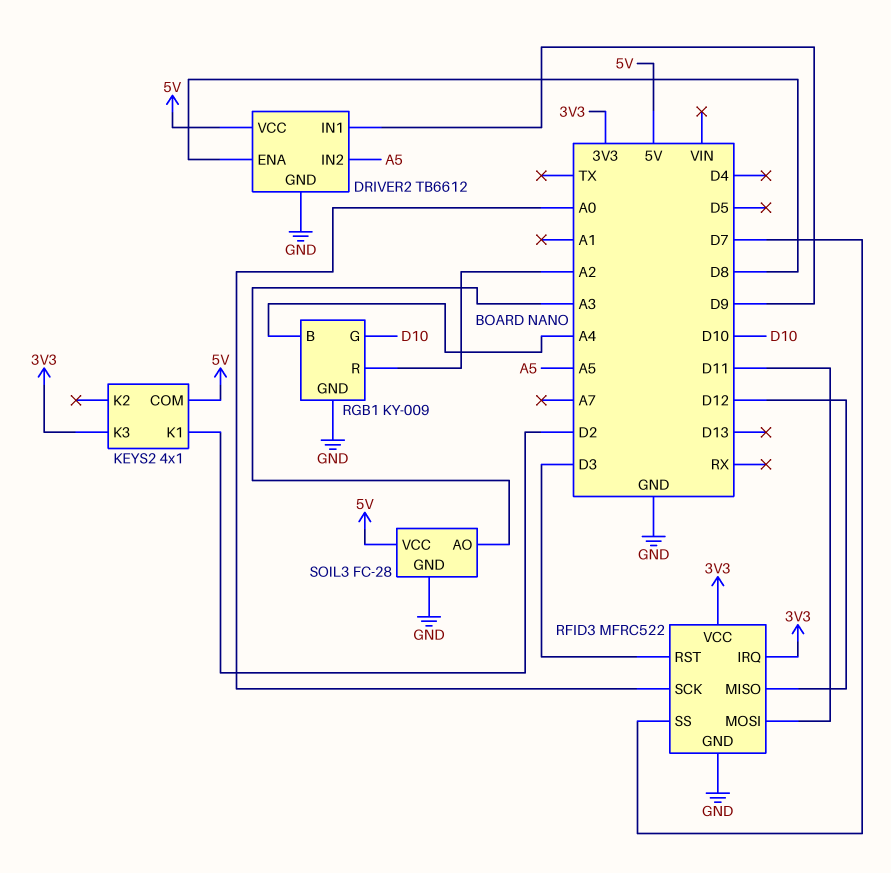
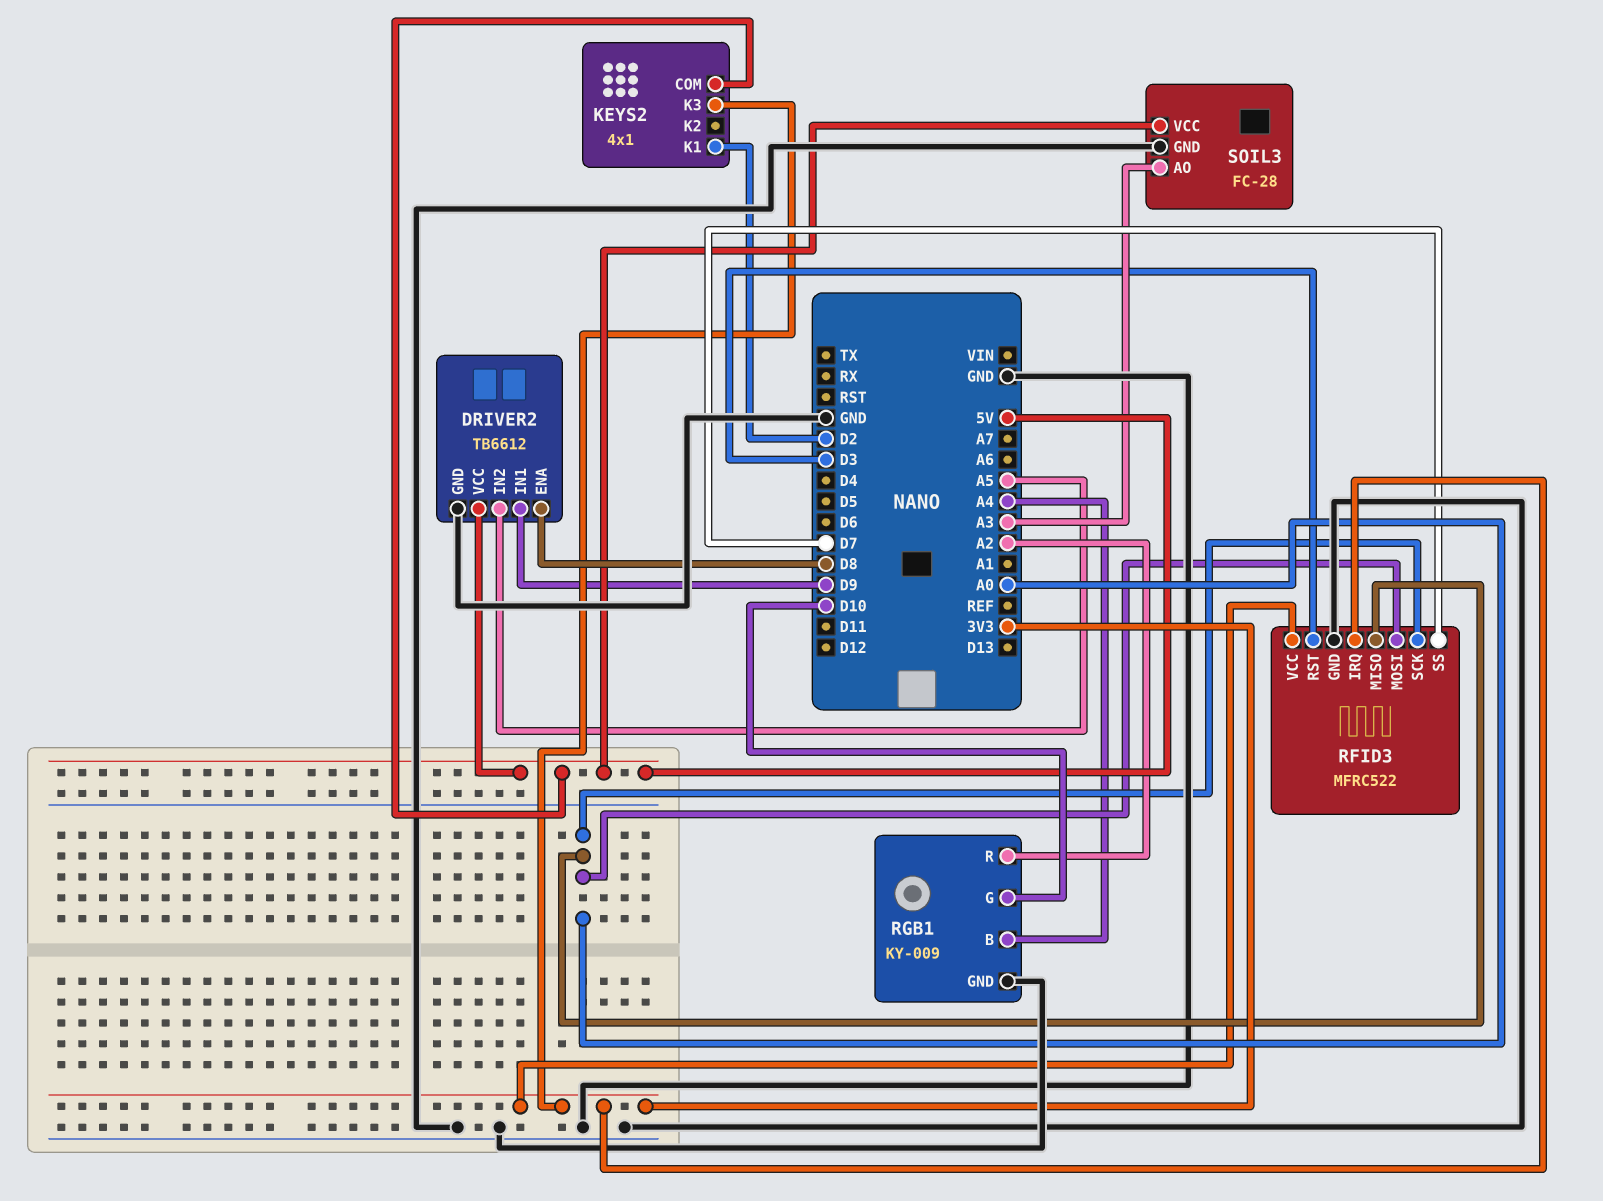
RFID3 pin MISO: D12 -> A0
RFID3 pin MOSI: D11 -> A0

